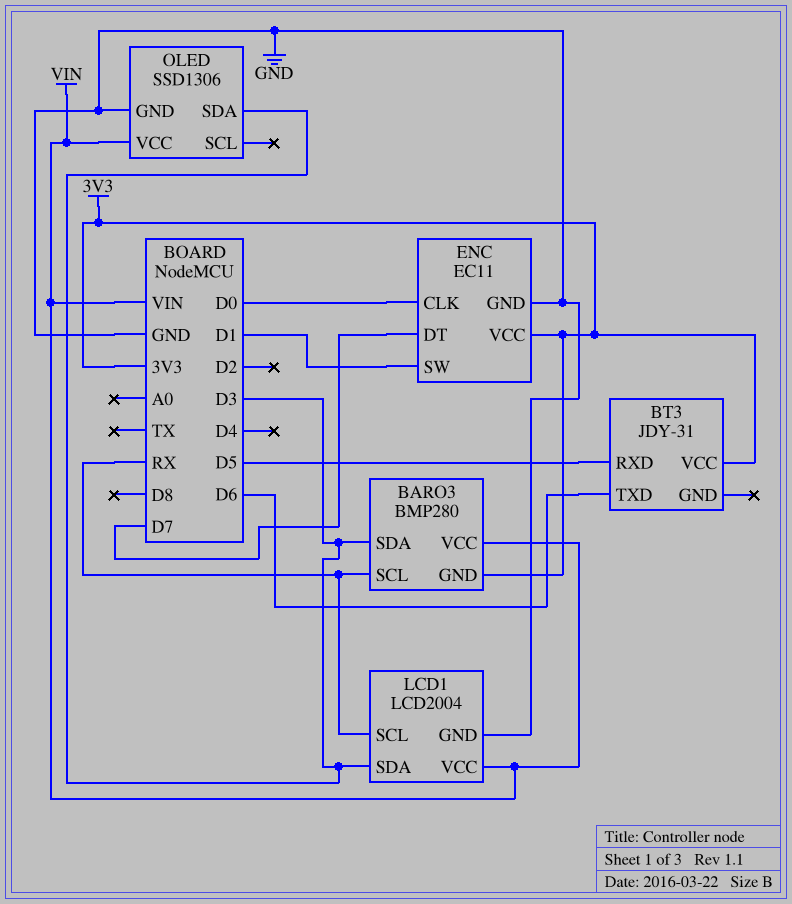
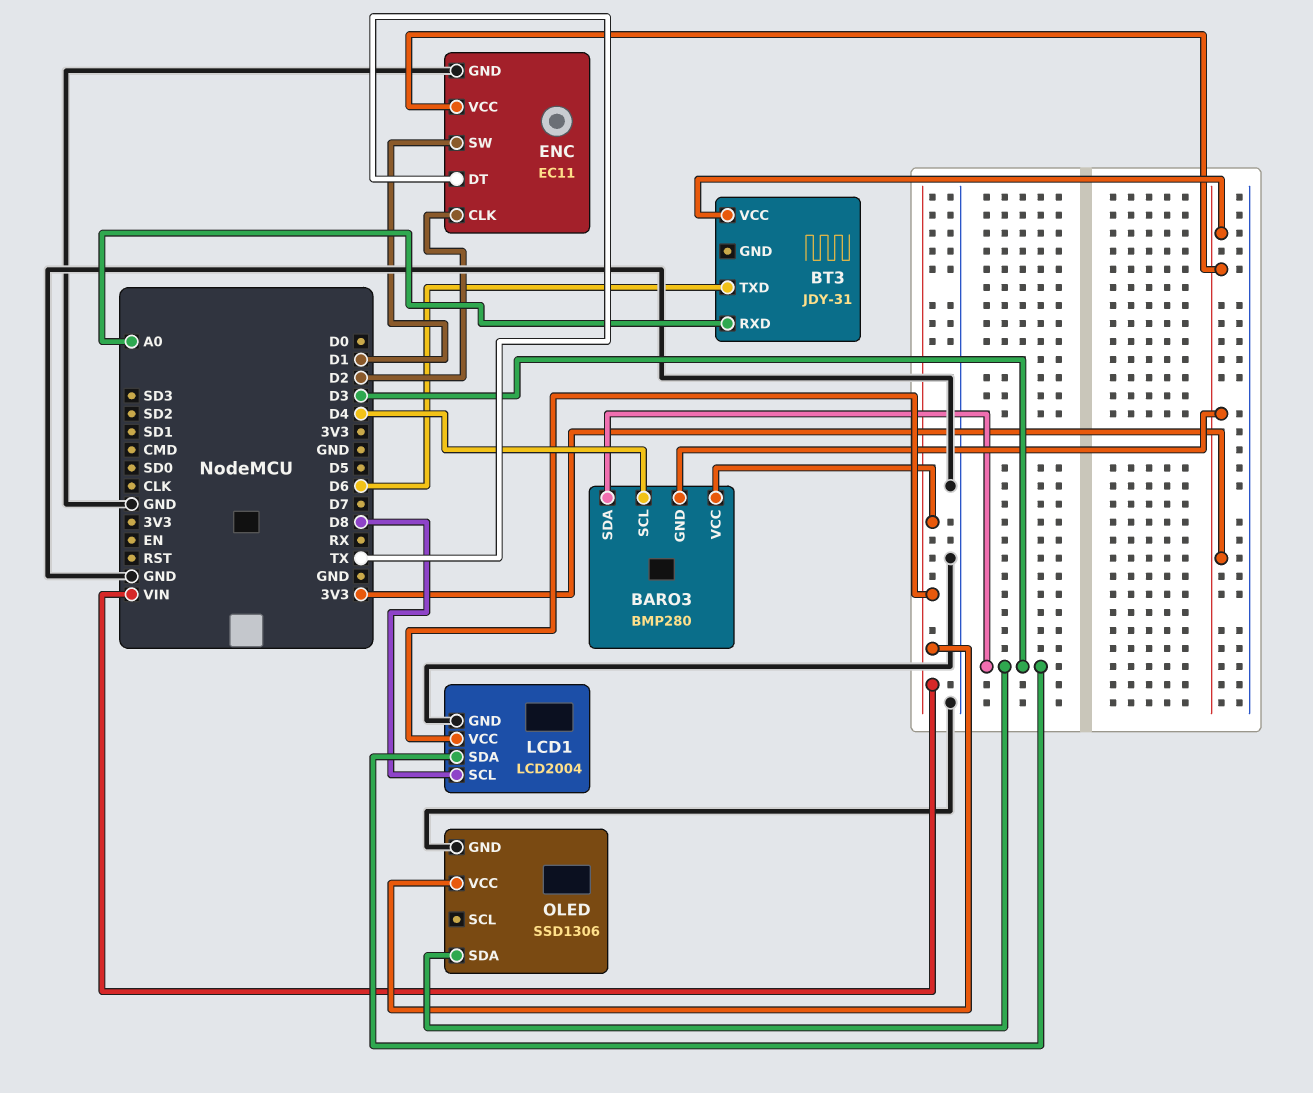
BARO3 pin SCL: RX -> D4
BT3 pin RXD: D5 -> A0
ENC pin CLK: D0 -> D2
ENC pin DT: D7 -> TX
LCD1 pin SCL: RX -> D8

